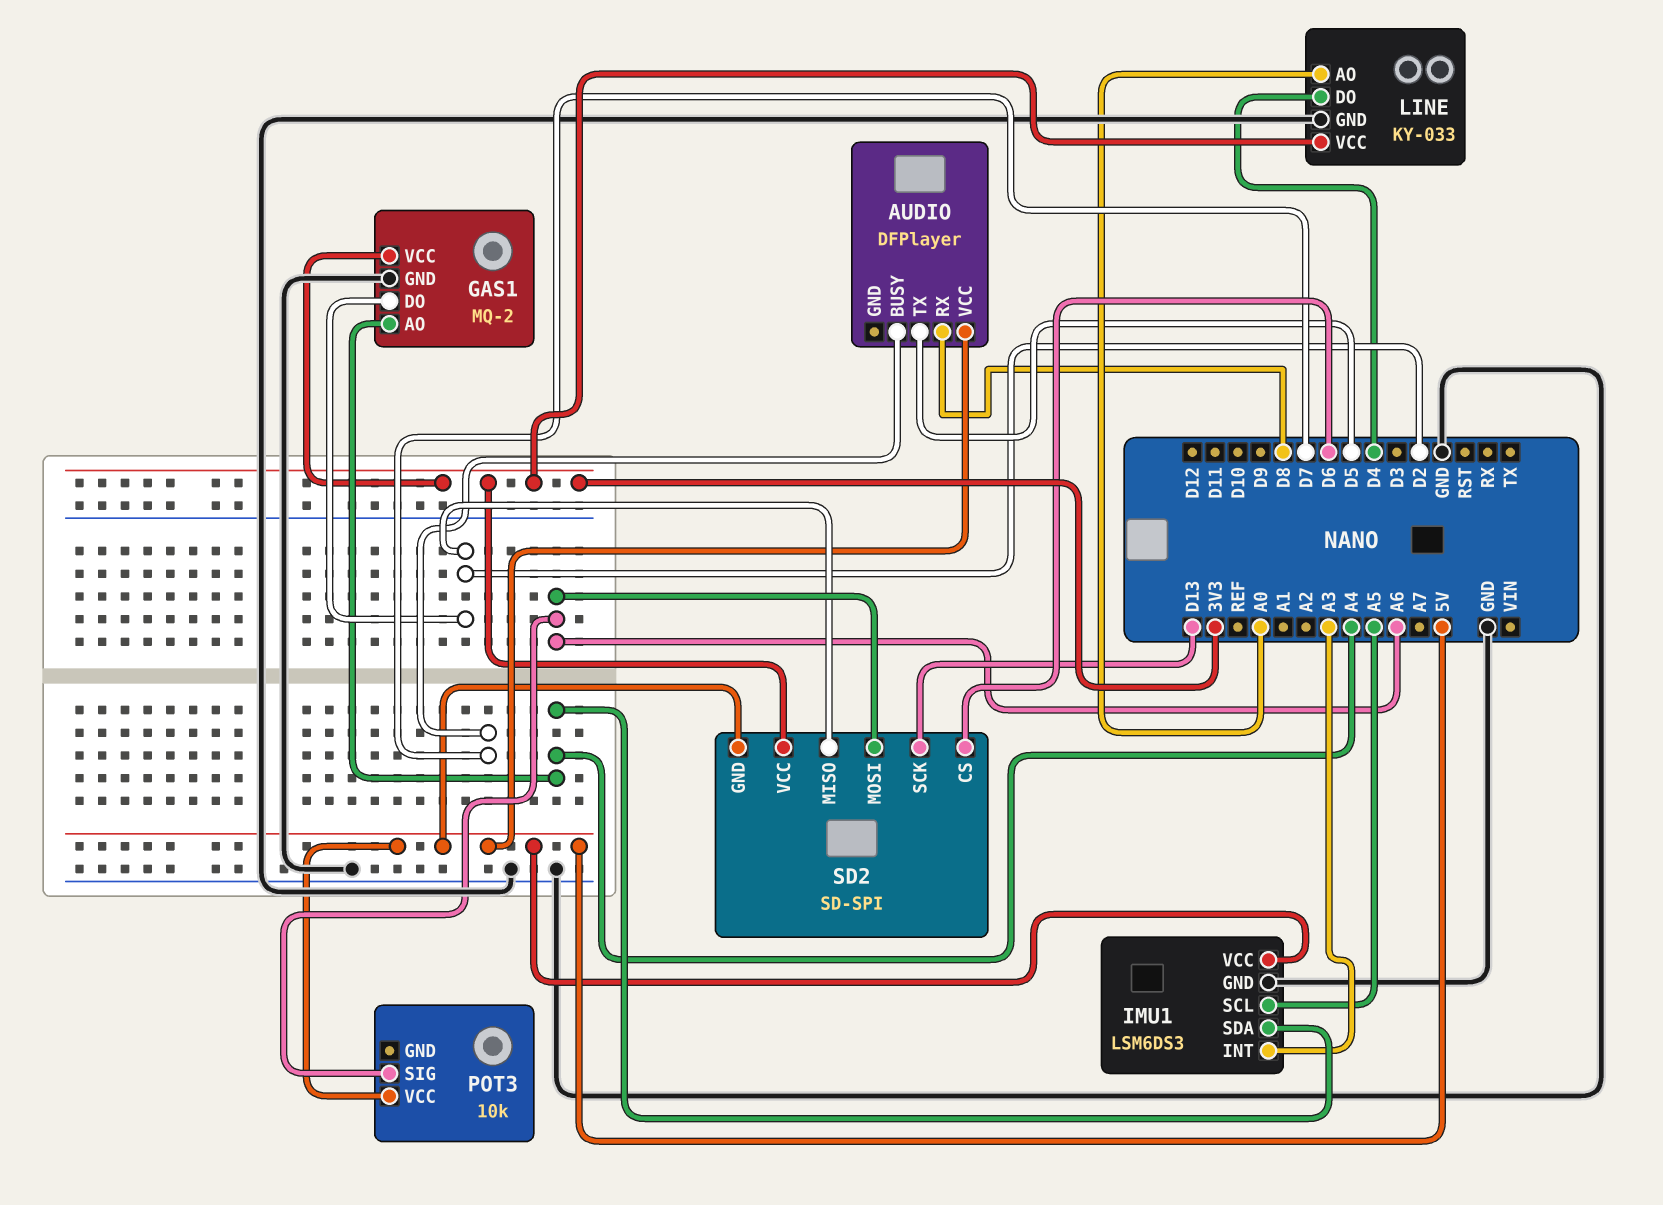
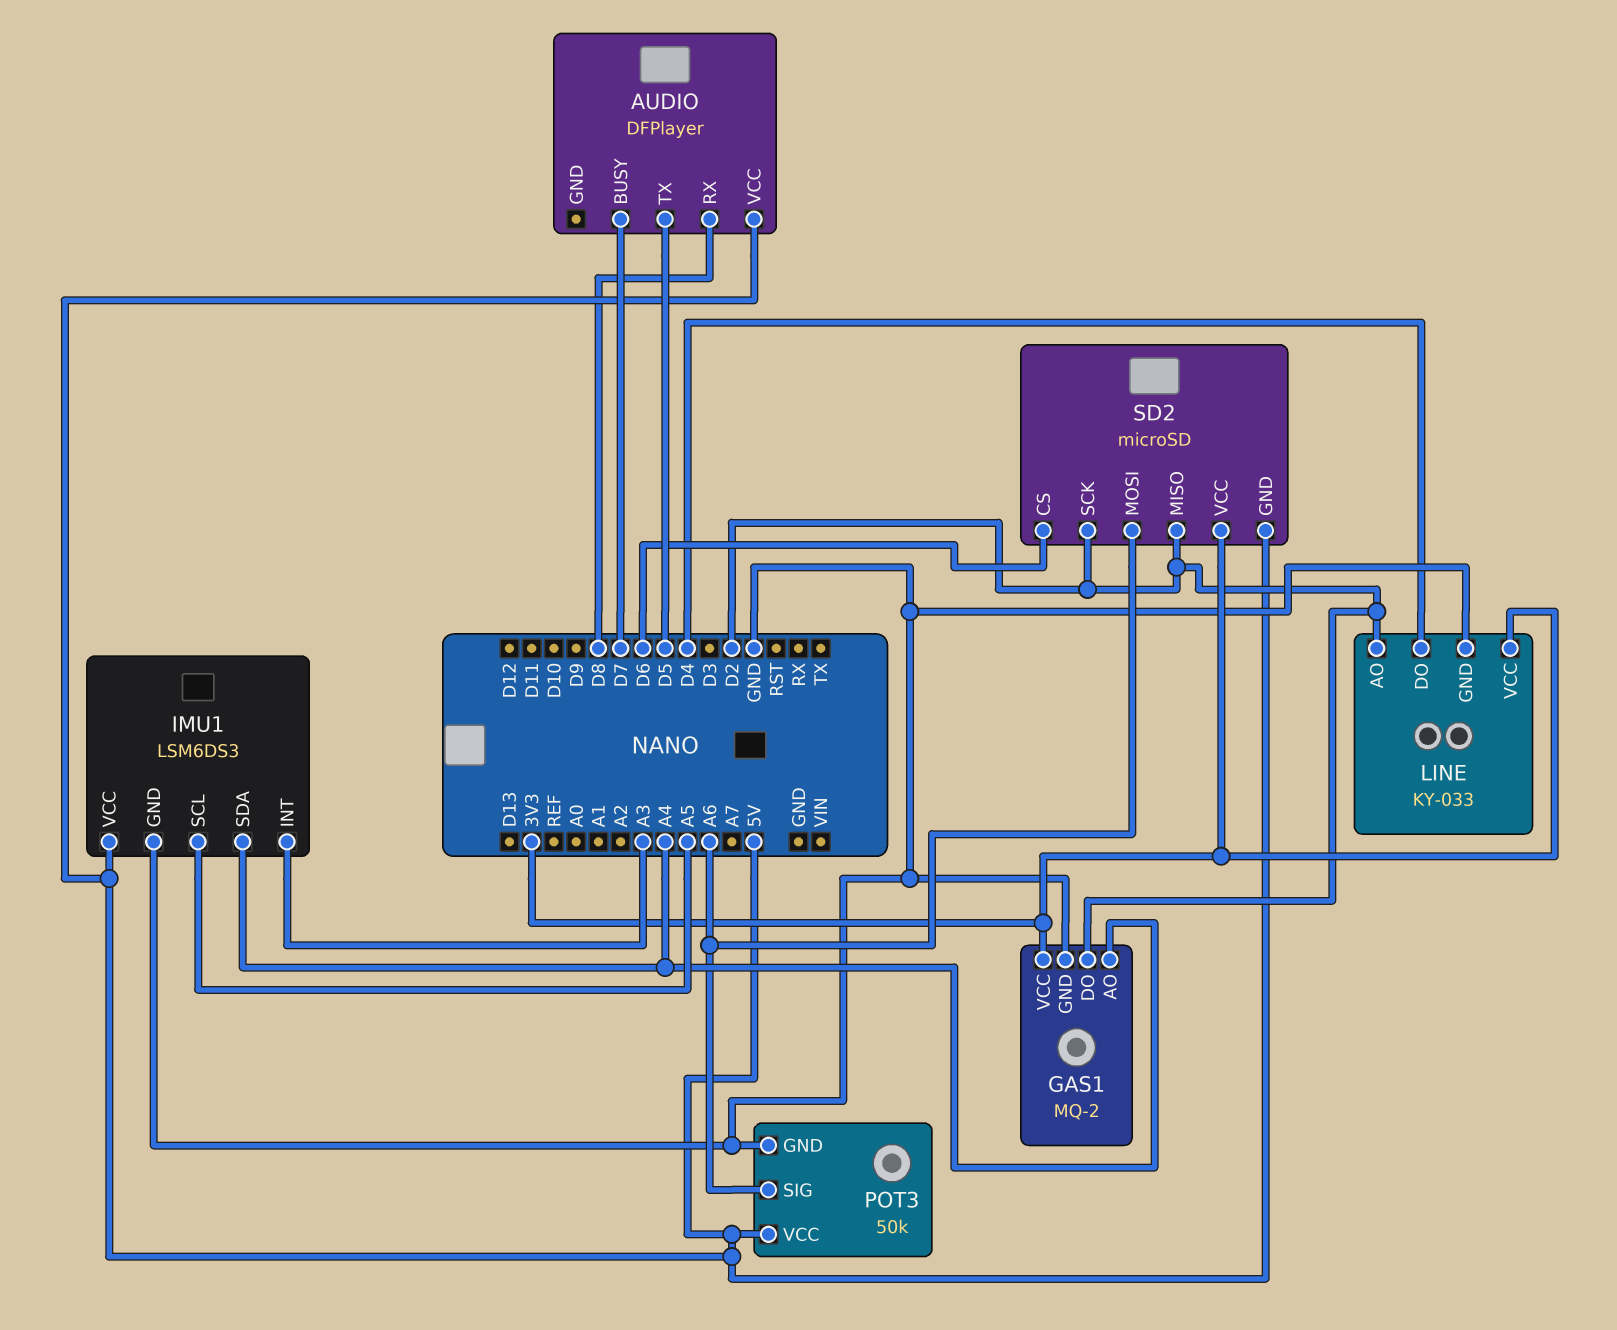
LINE pin AO: A0 -> D2
POT3: 10k -> 50k
POT3 pin GND: none -> GND
SD2: SD-SPI -> microSD
SD2 pin SCK: D13 -> D2

